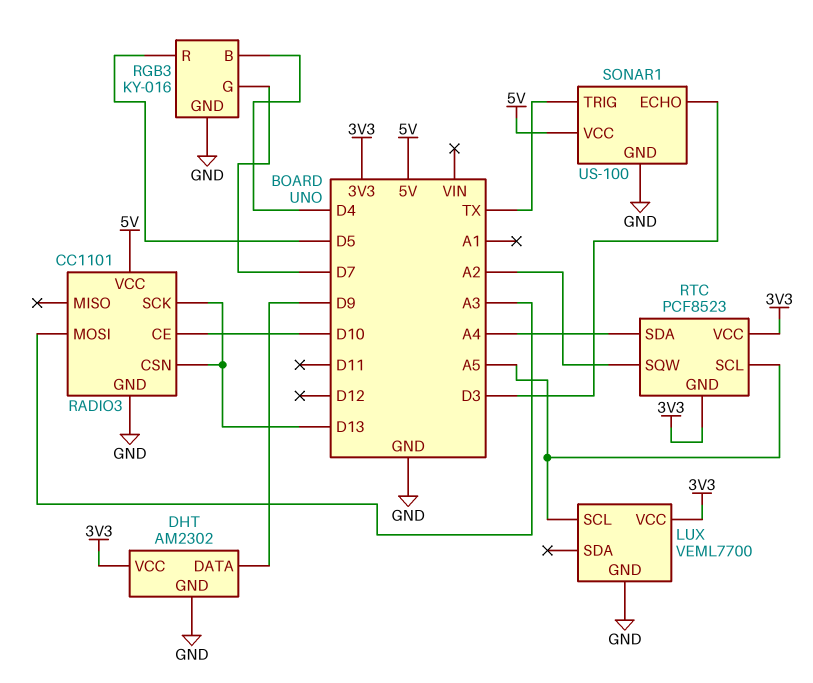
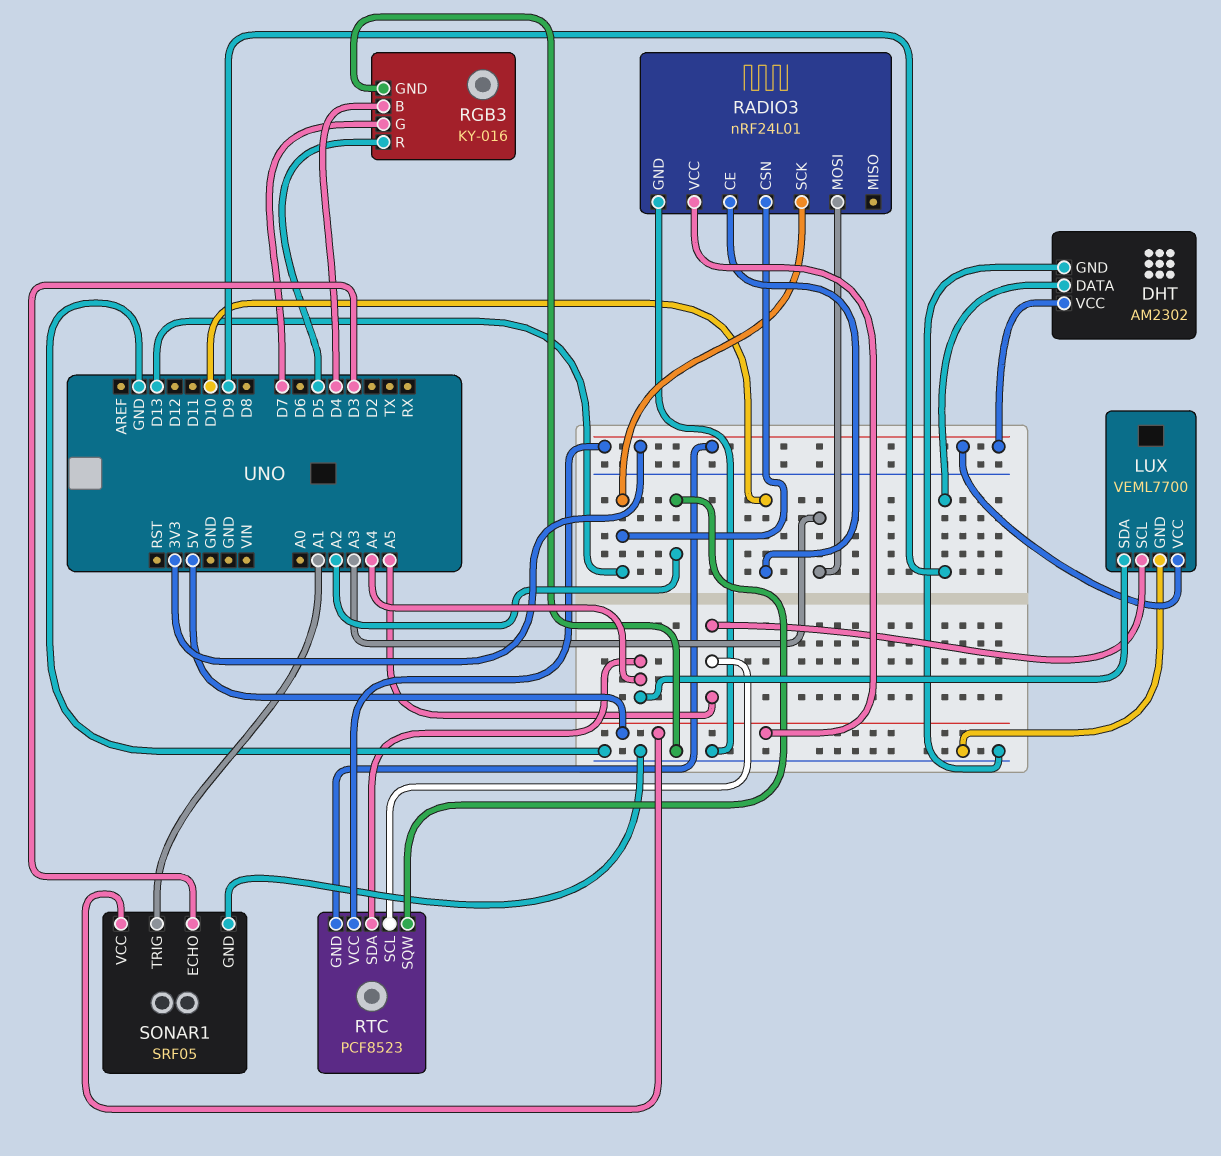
LUX pin SDA: none -> A4
RADIO3: CC1101 -> nRF24L01
SONAR1: US-100 -> SRF05
SONAR1 pin TRIG: TX -> A1

